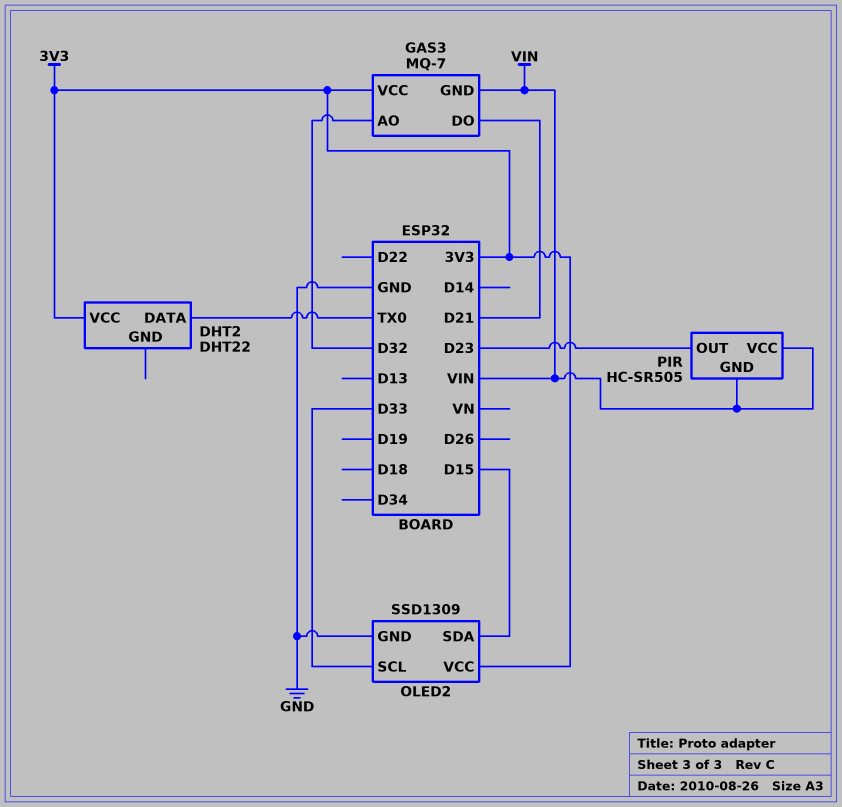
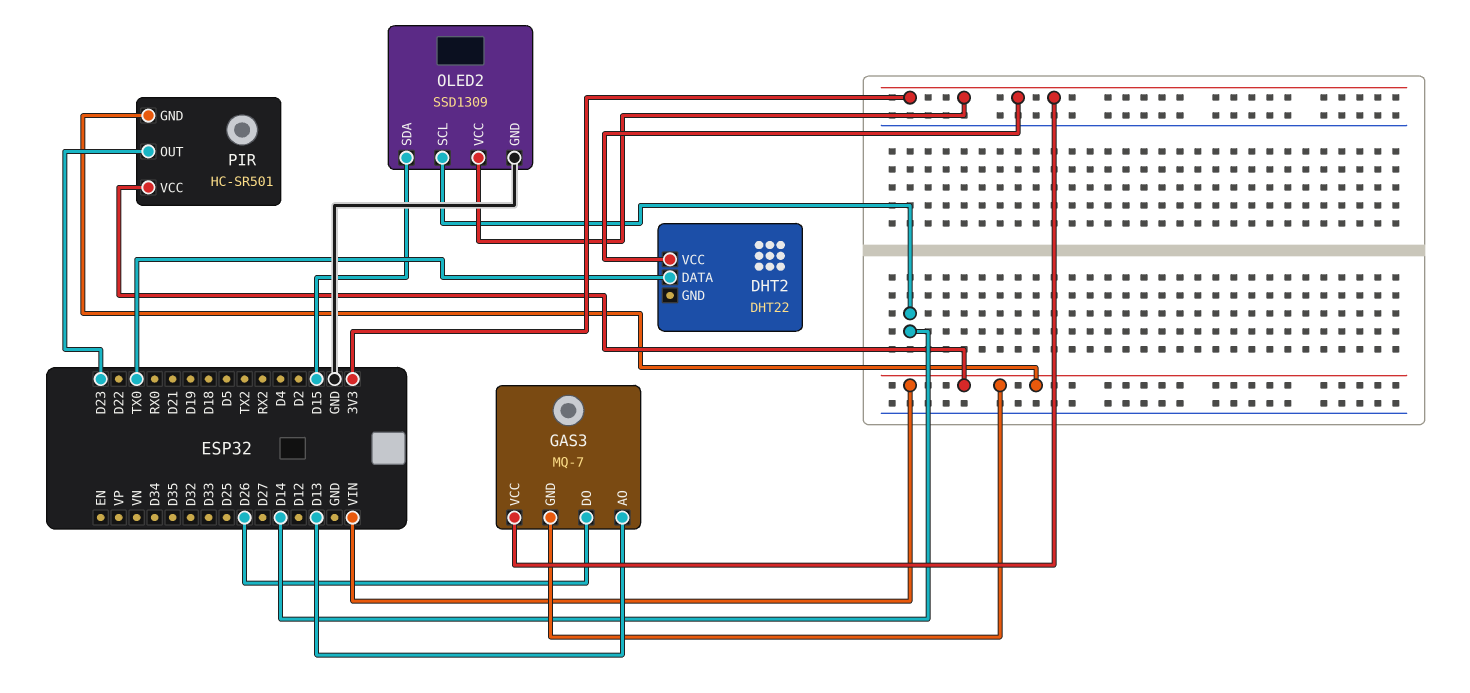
GAS3 pin AO: D32 -> D13
GAS3 pin DO: D21 -> D26
OLED2 pin SCL: D33 -> D14
PIR: HC-SR505 -> HC-SR501

